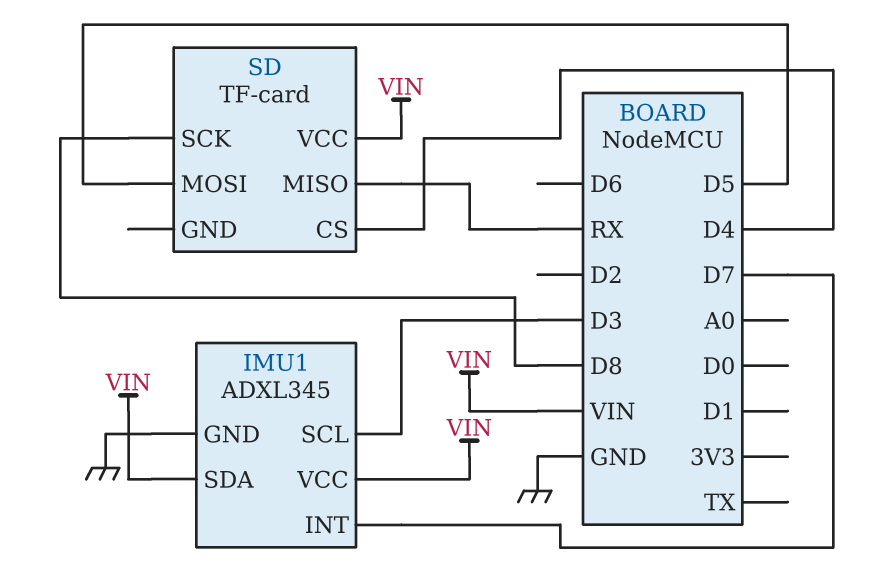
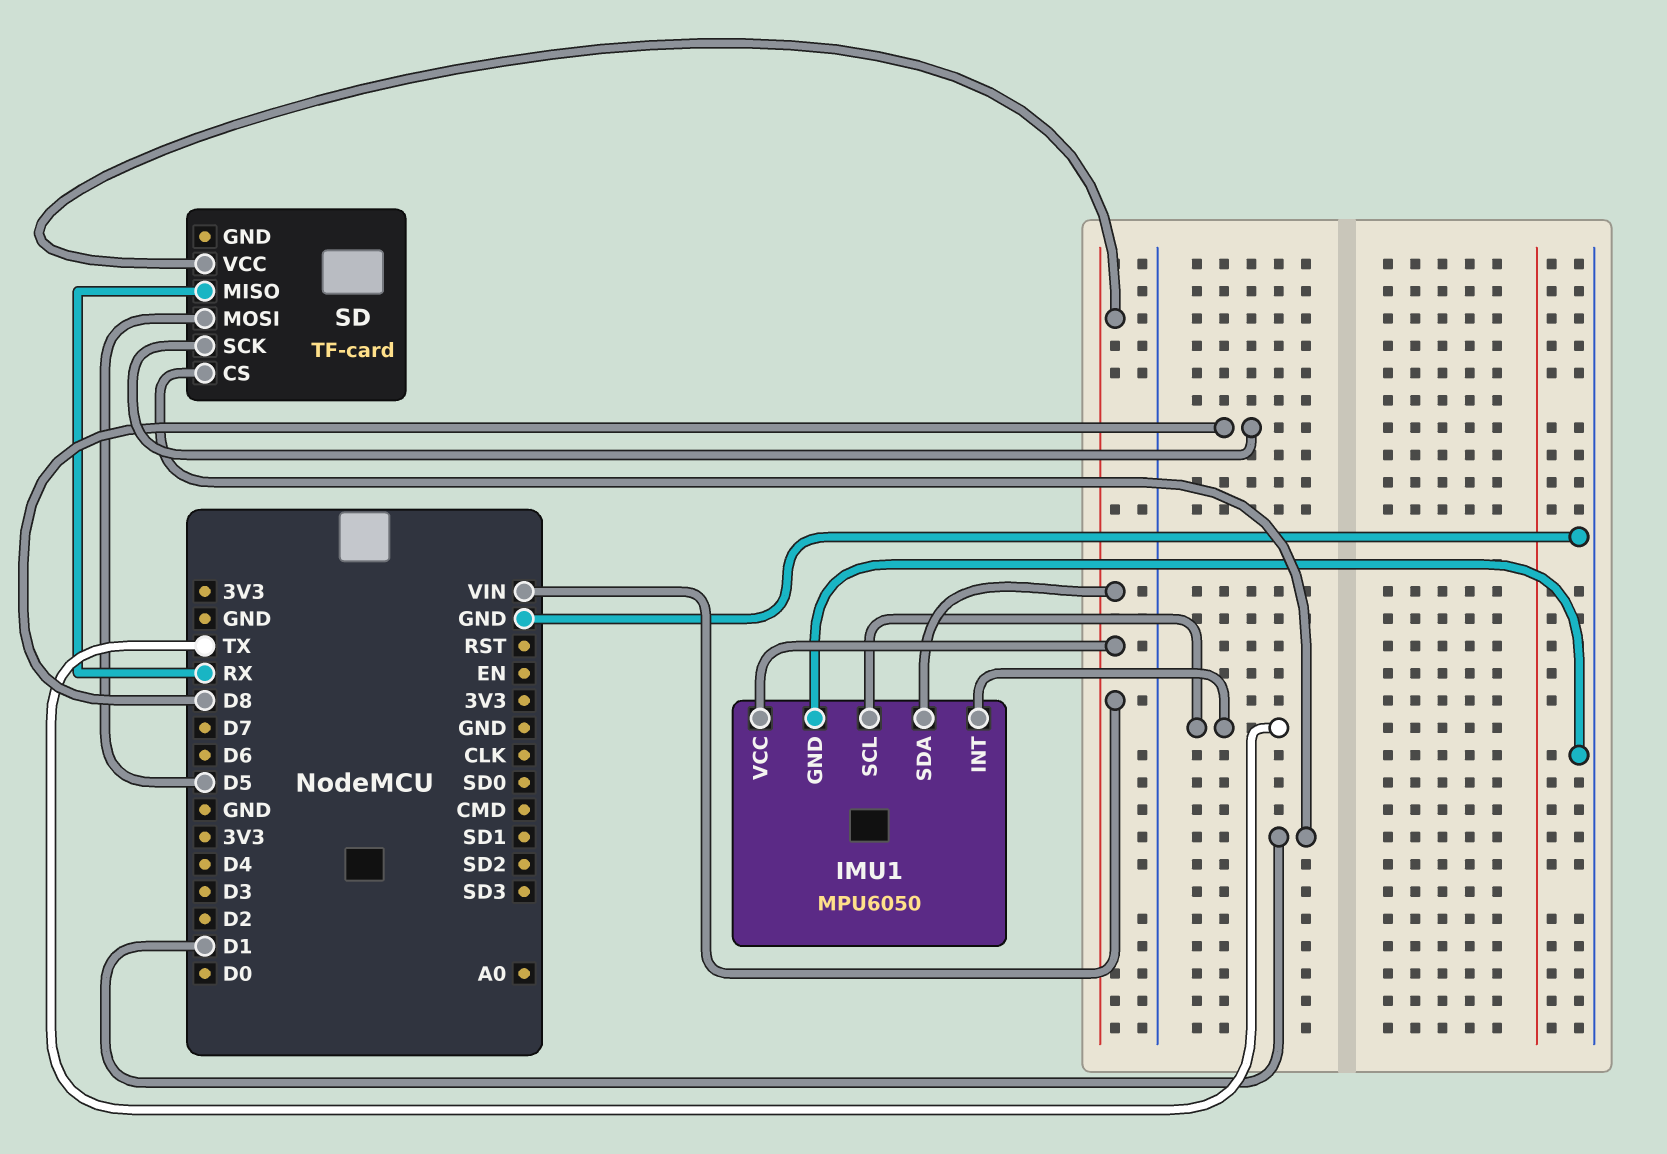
IMU1: ADXL345 -> MPU6050
IMU1 pin INT: D7 -> TX
IMU1 pin SCL: D3 -> TX
SD pin CS: D4 -> D1

